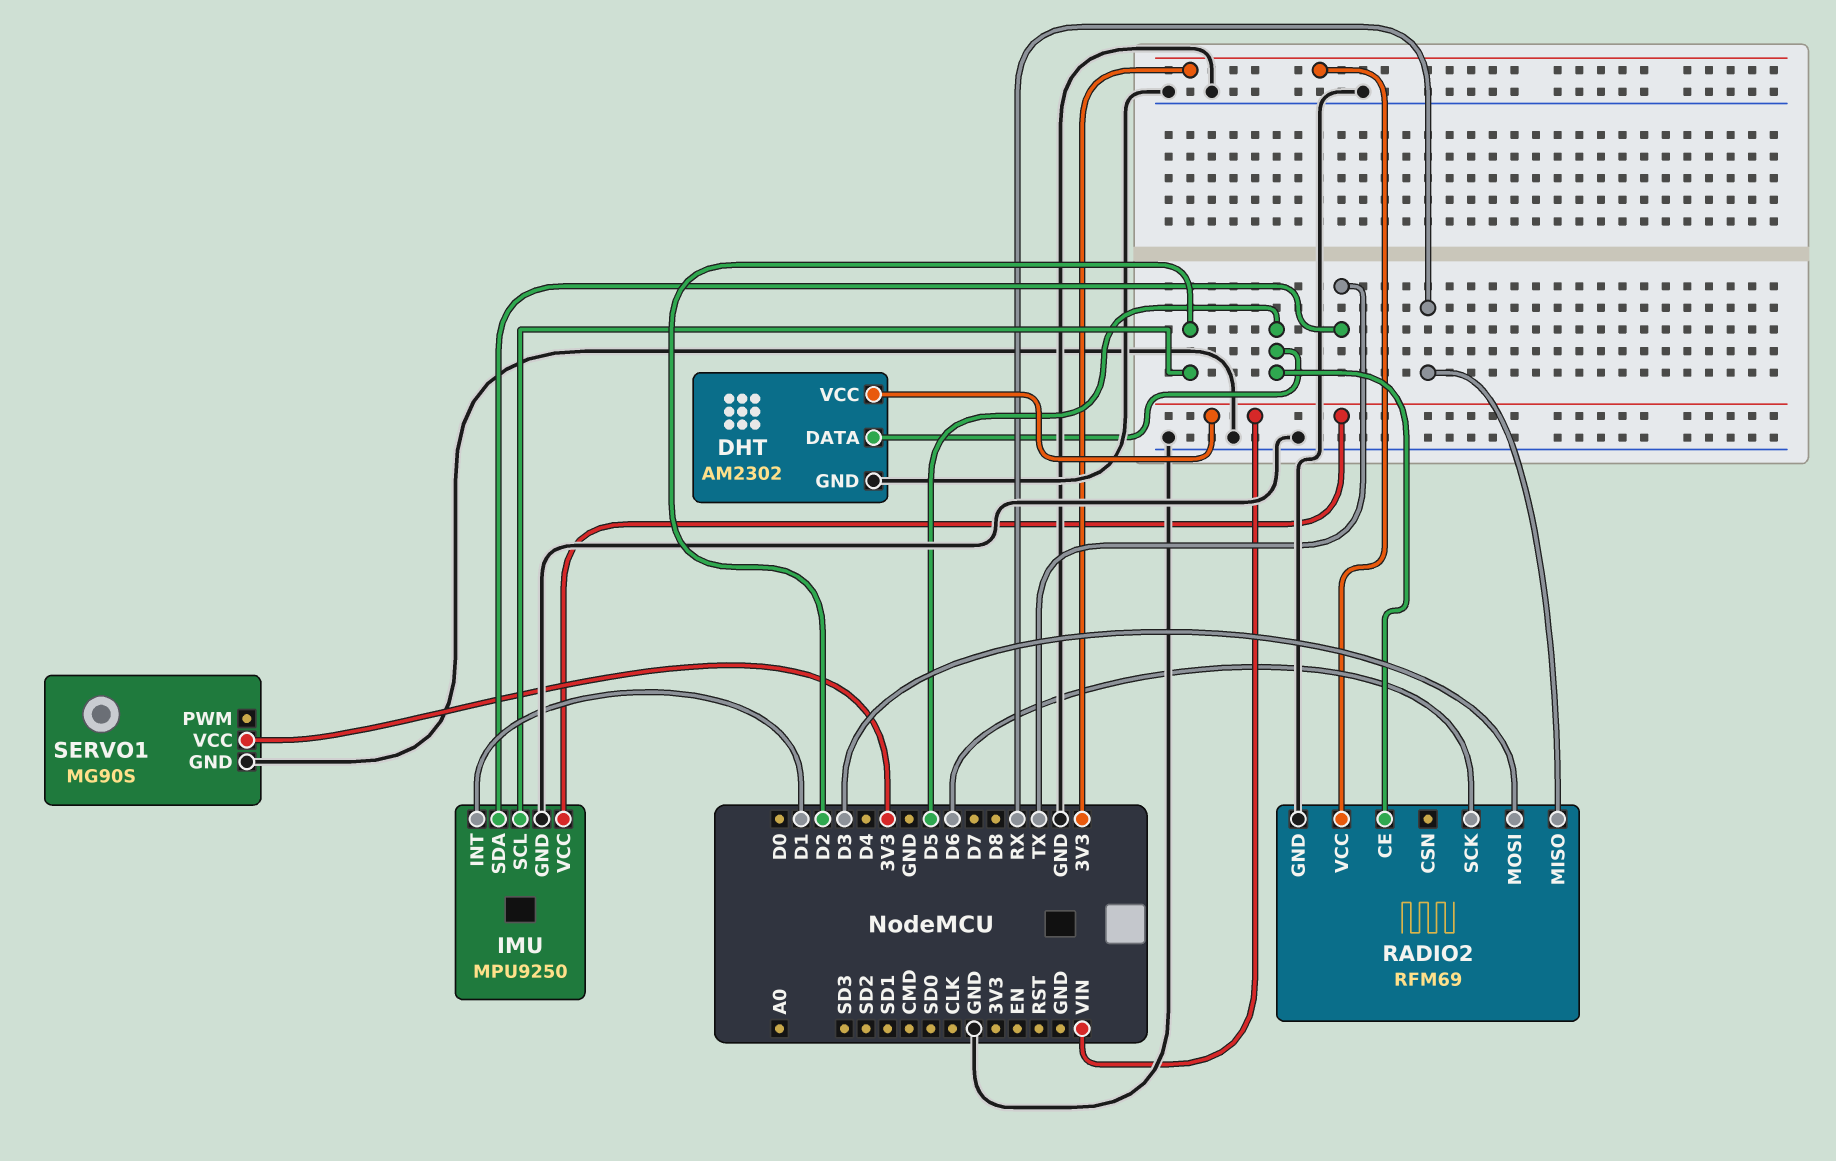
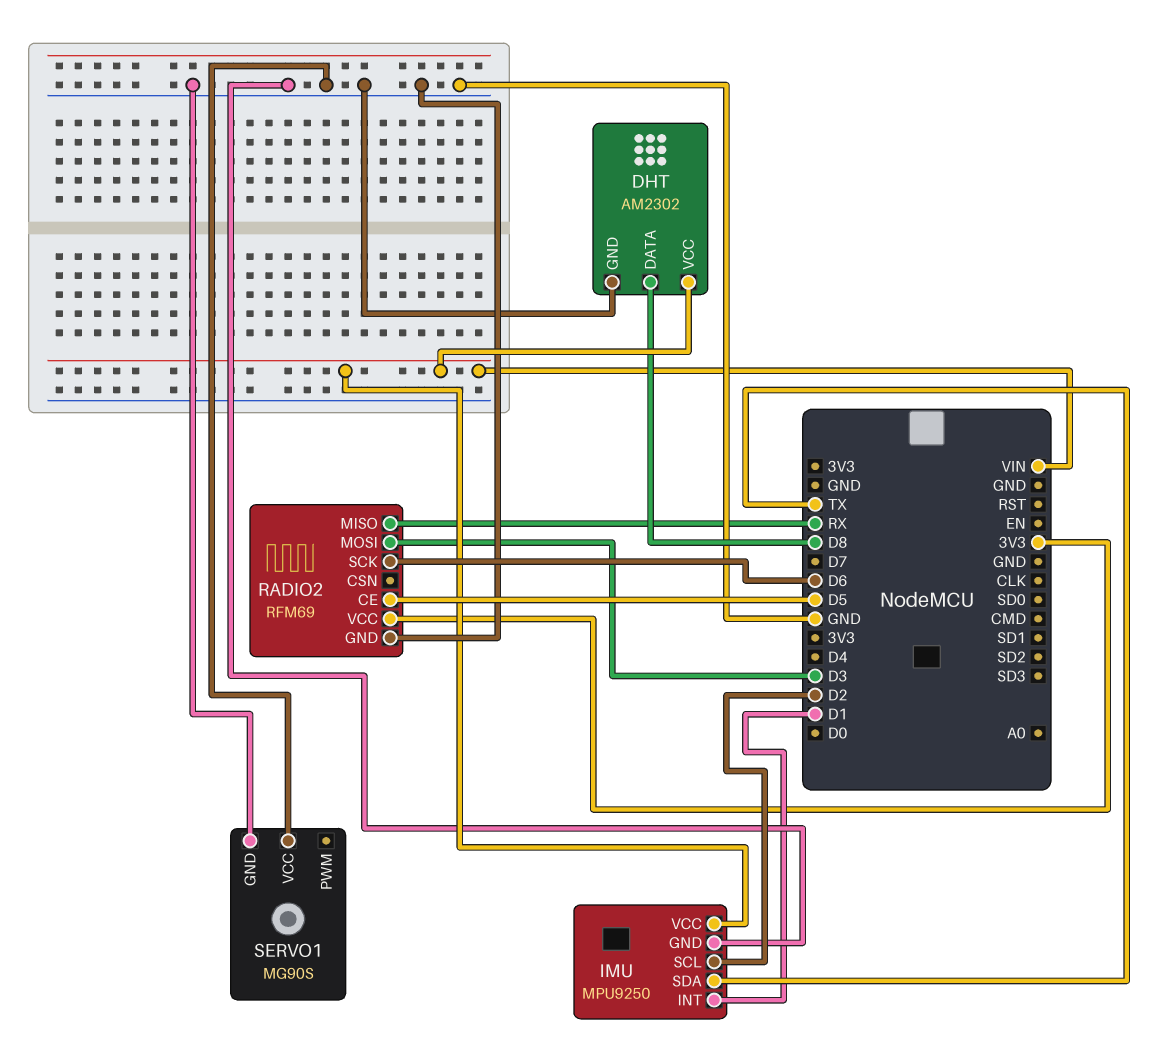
DHT pin DATA: D5 -> D8
SERVO1 pin VCC: 3V3 -> GND

